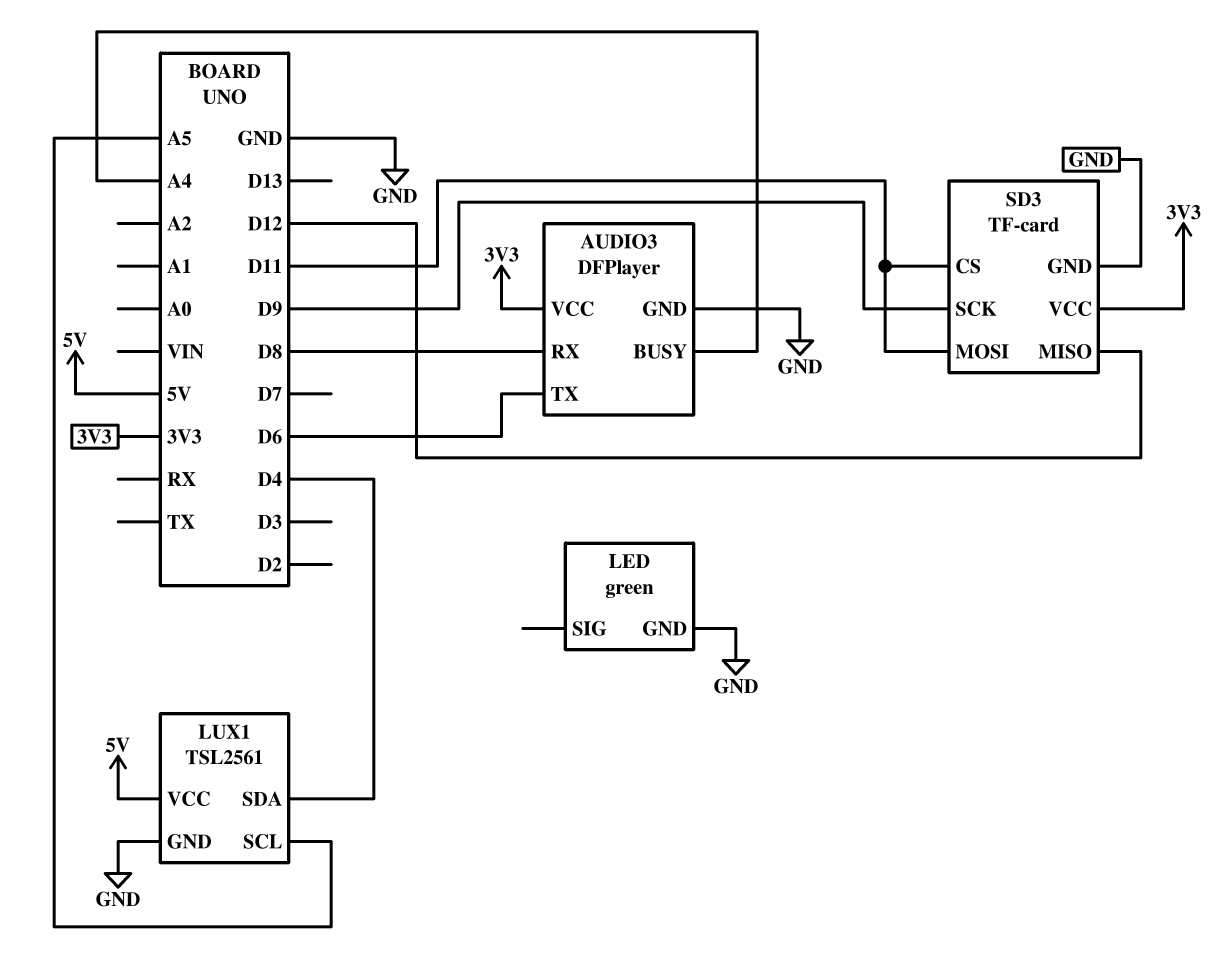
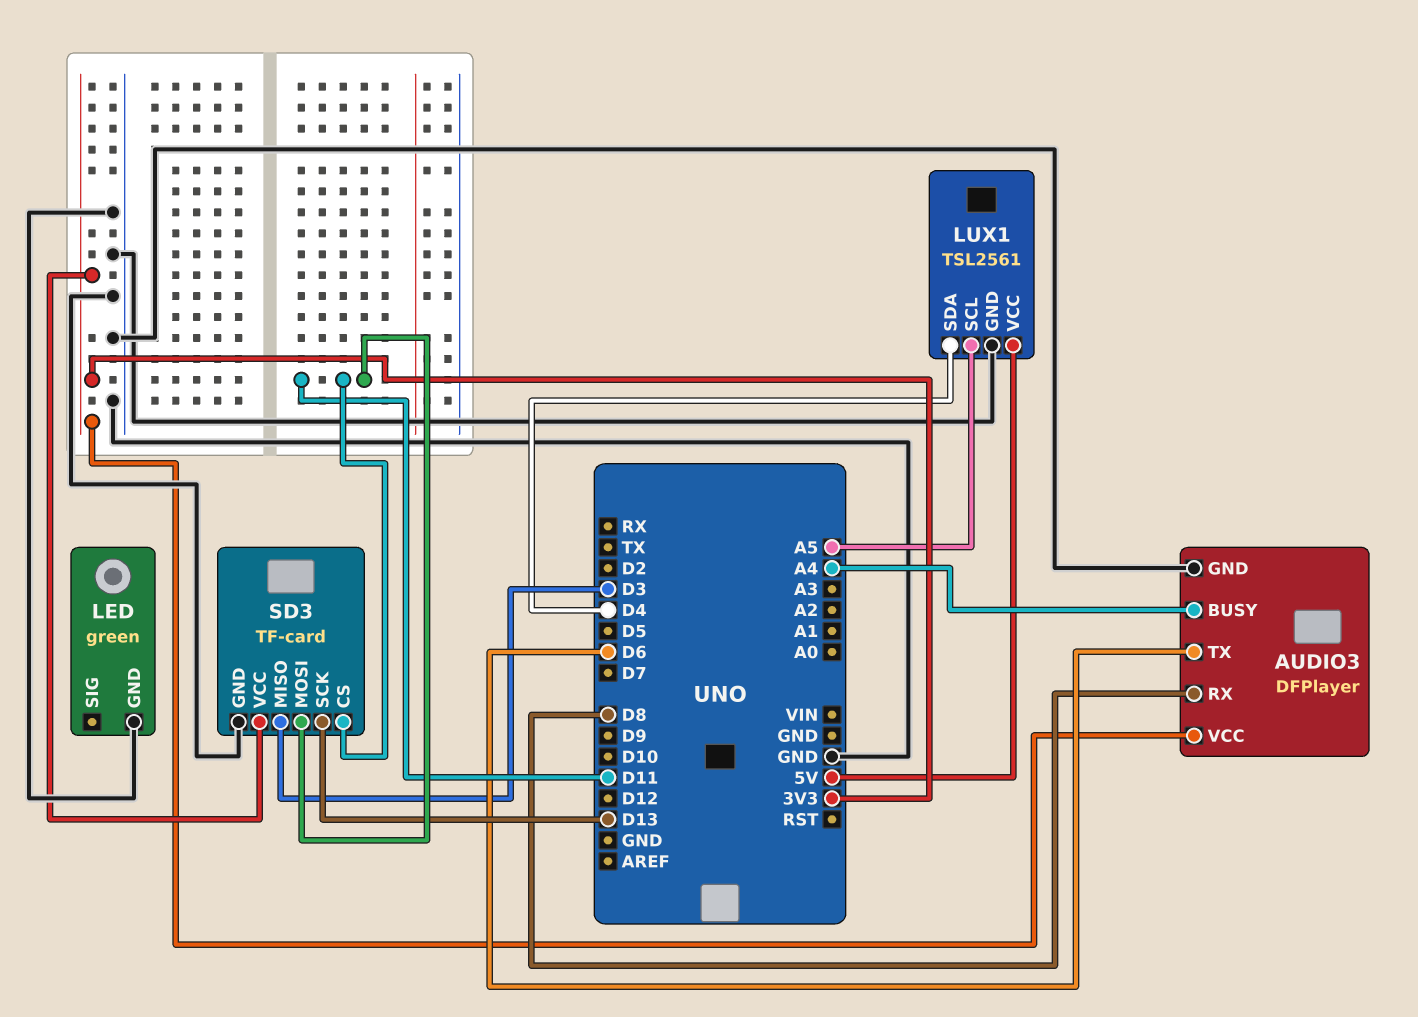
SD3 pin MISO: D12 -> D3
SD3 pin SCK: D9 -> D13

